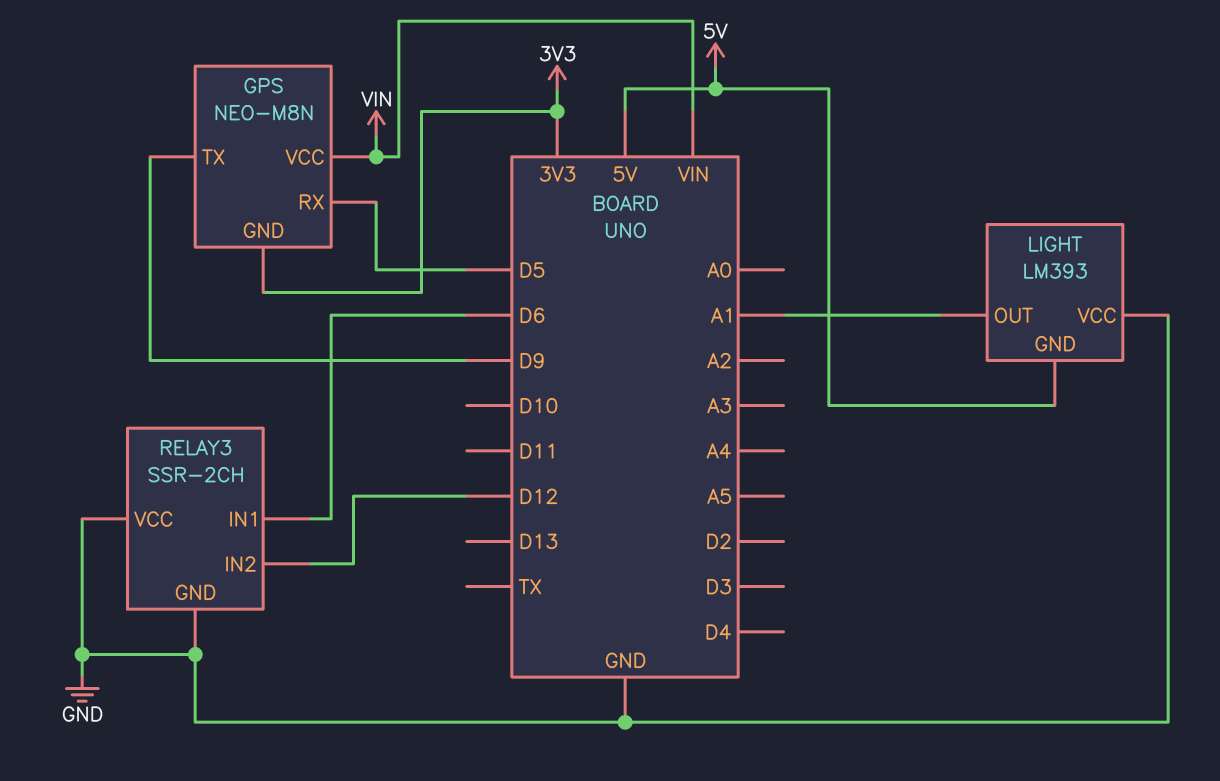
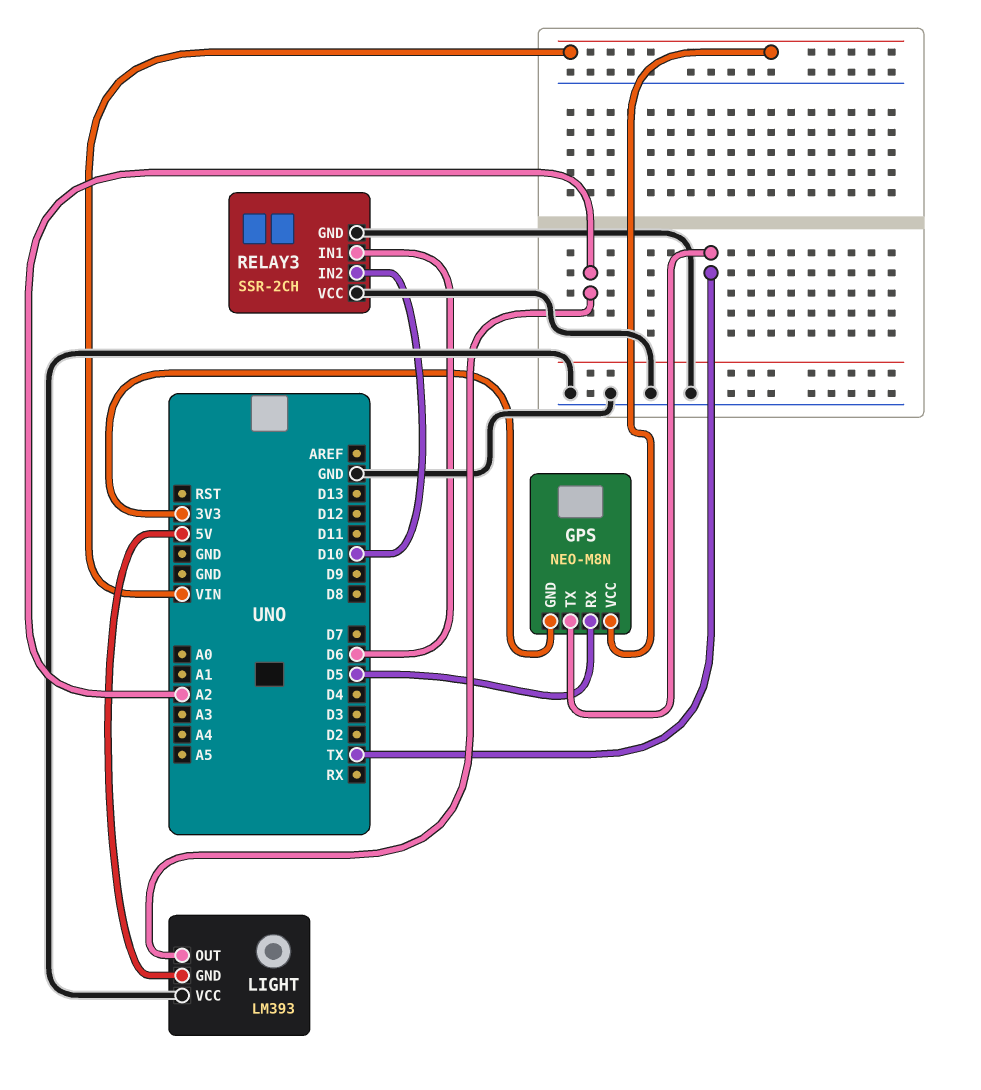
GPS pin TX: D9 -> TX
LIGHT pin OUT: A1 -> A2
RELAY3 pin IN2: D12 -> D10

